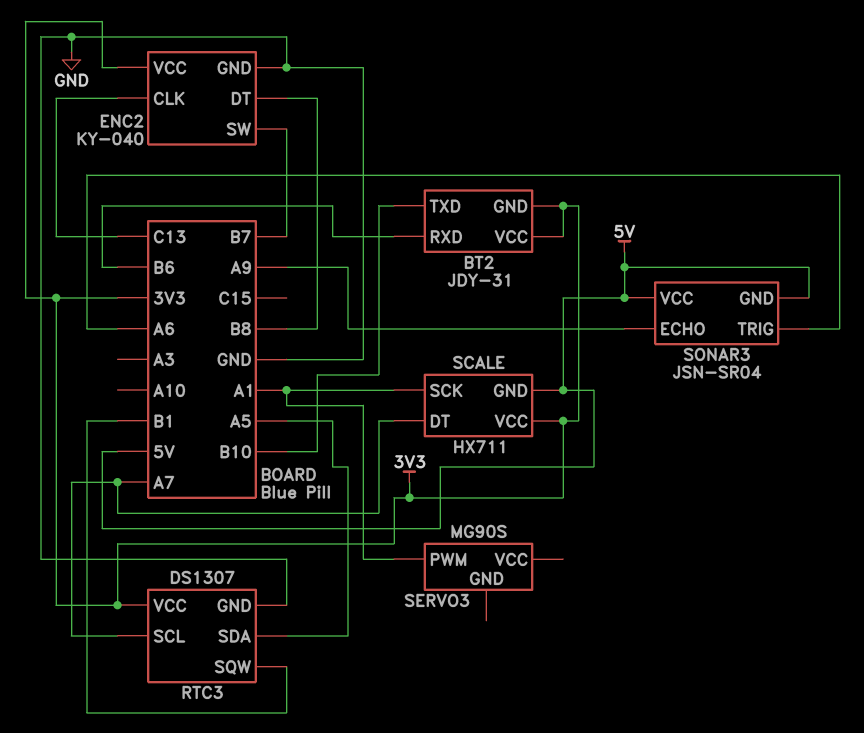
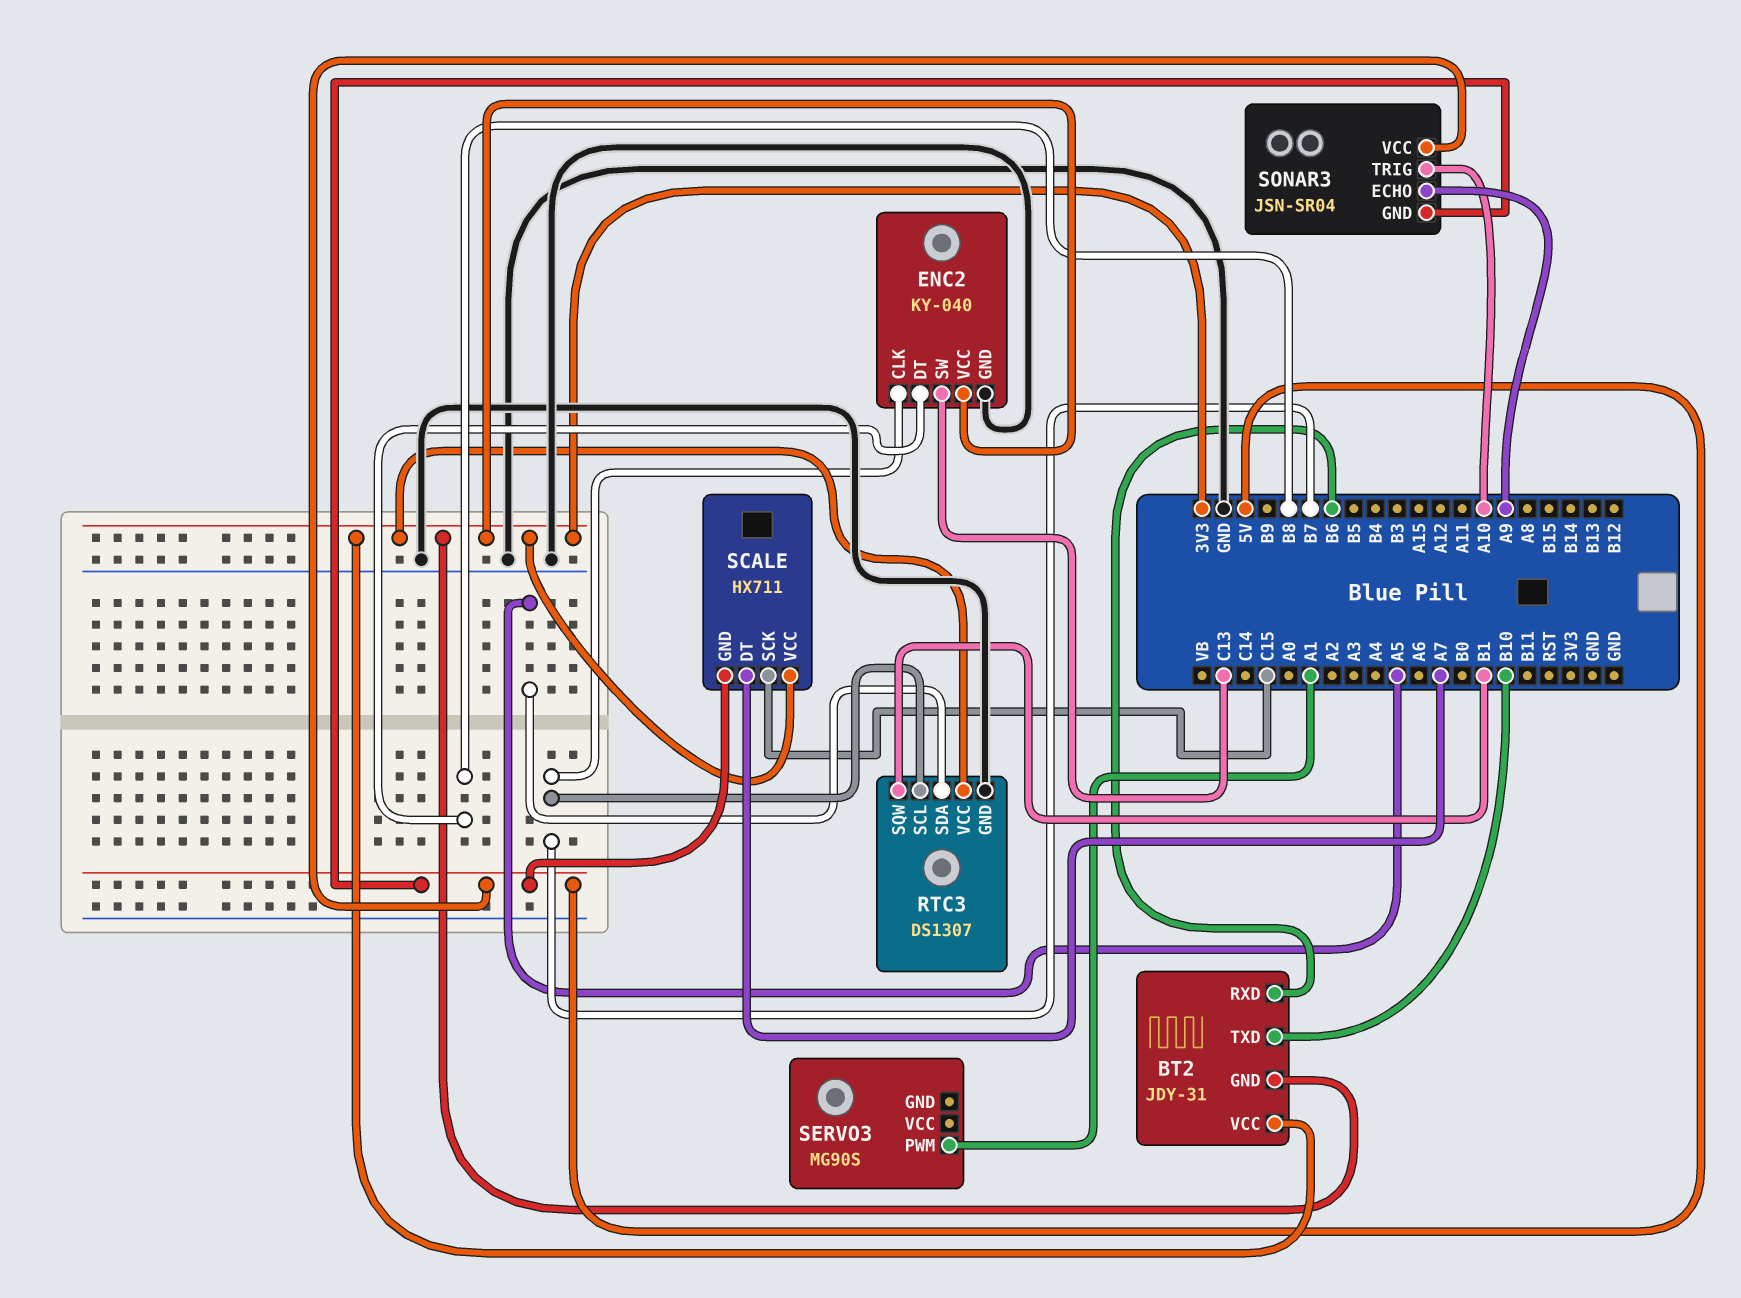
ENC2 pin CLK: C13 -> B7
ENC2 pin SW: B7 -> C13
RTC3 pin SCL: A7 -> B7
SCALE pin SCK: A1 -> C15
SONAR3 pin TRIG: A6 -> A10

